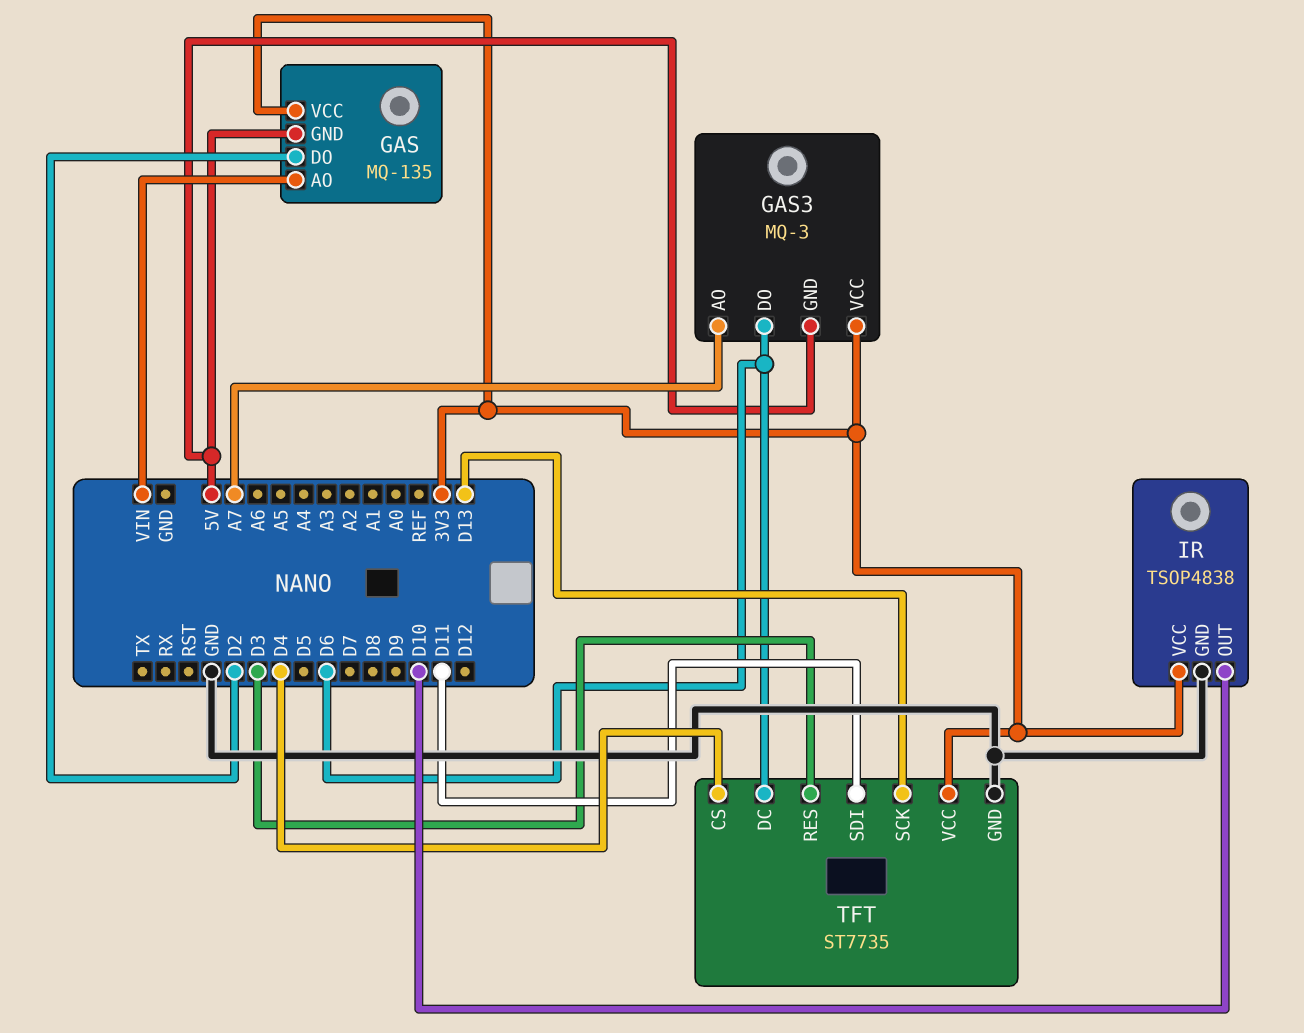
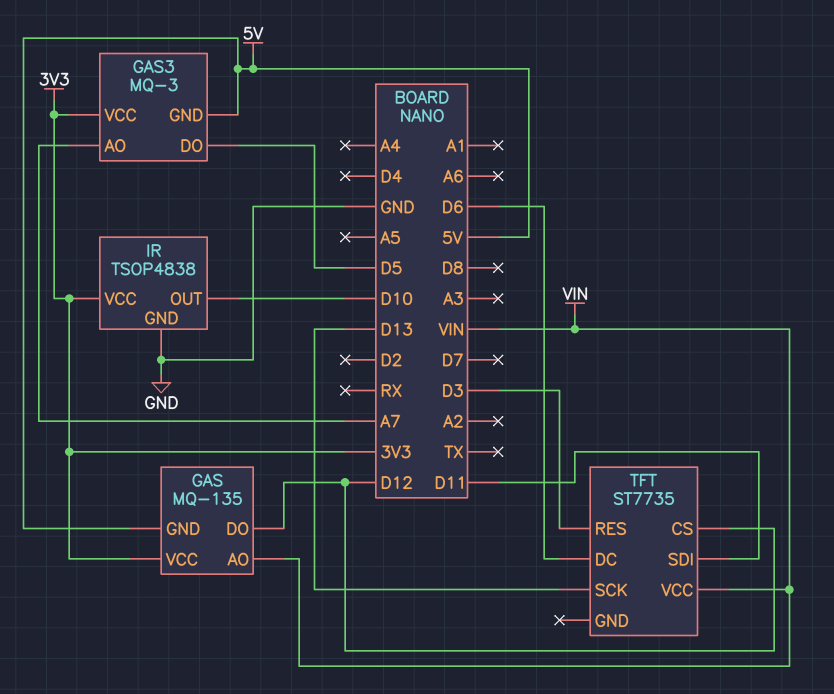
GAS pin DO: D2 -> D12
GAS3 pin DO: D6 -> D5
TFT pin CS: D4 -> D12
TFT pin GND: GND -> none
TFT pin VCC: 3V3 -> VIN

